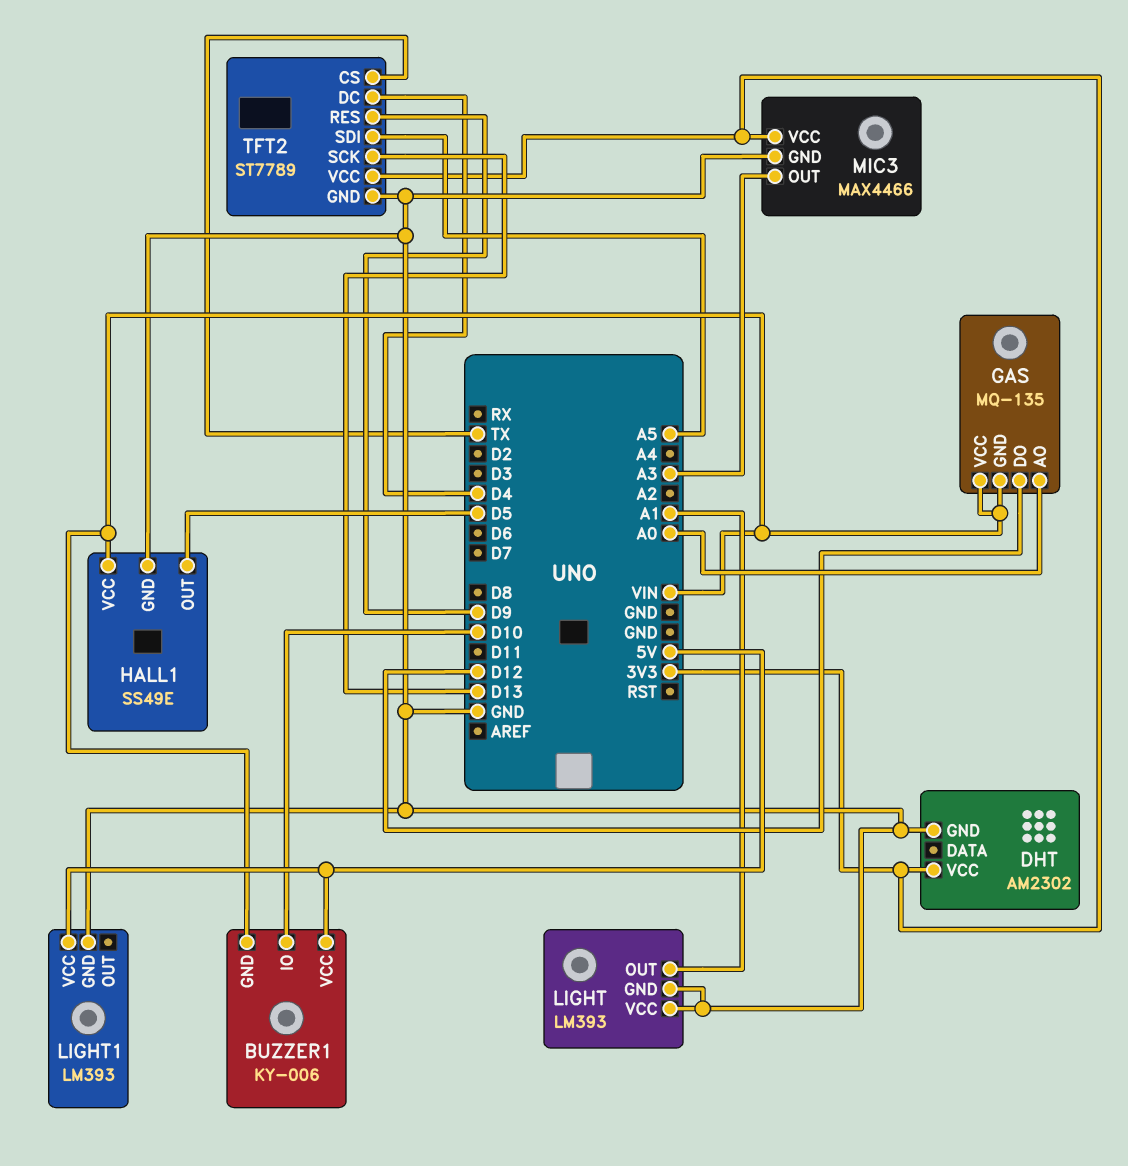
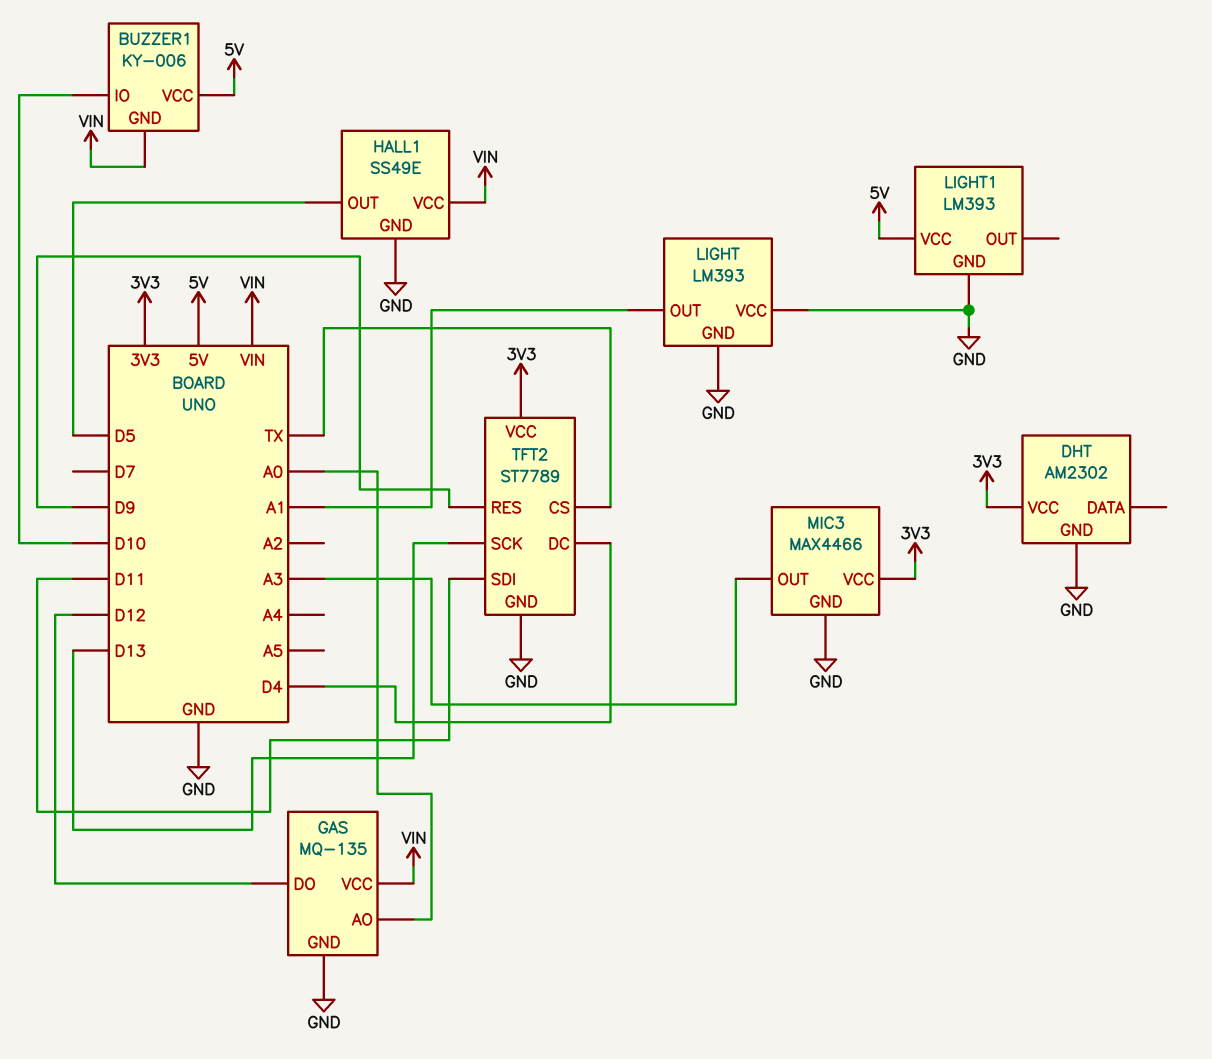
GAS pin GND: VIN -> GND
TFT2 pin SDI: A5 -> D11

